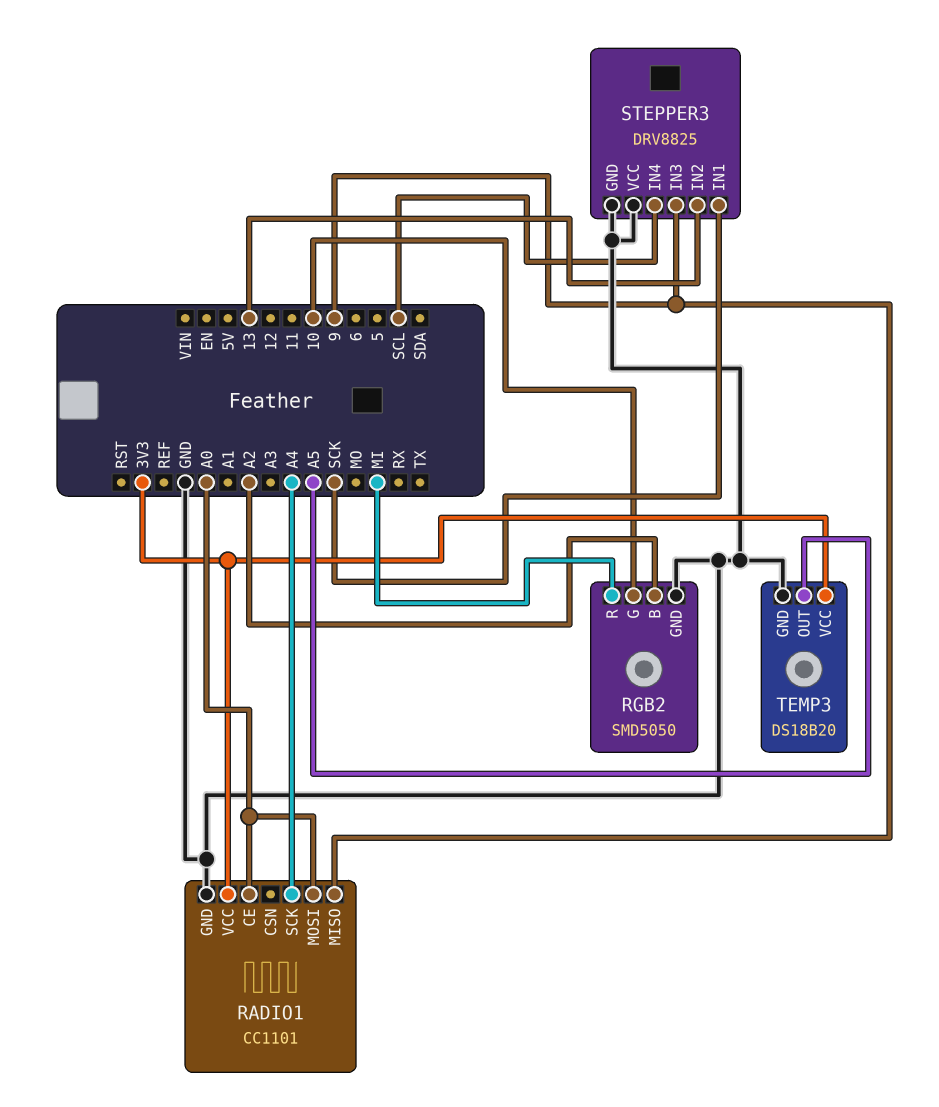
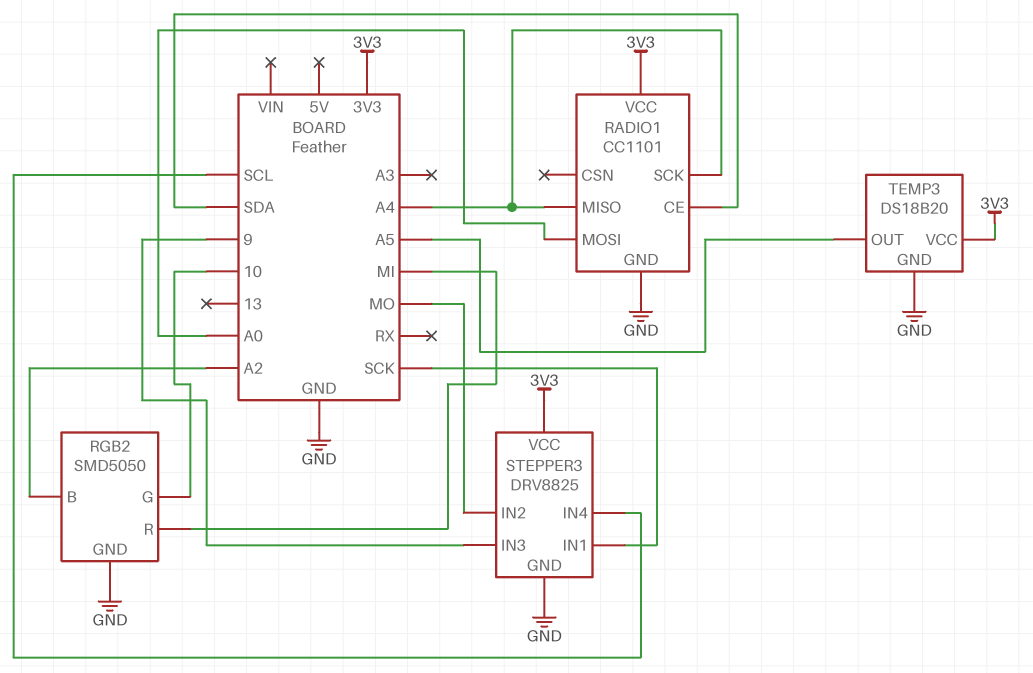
RADIO1 pin CE: A0 -> SDA
RADIO1 pin MISO: 9 -> A4
STEPPER3 pin IN2: 13 -> MO
STEPPER3 pin VCC: GND -> 3V3

